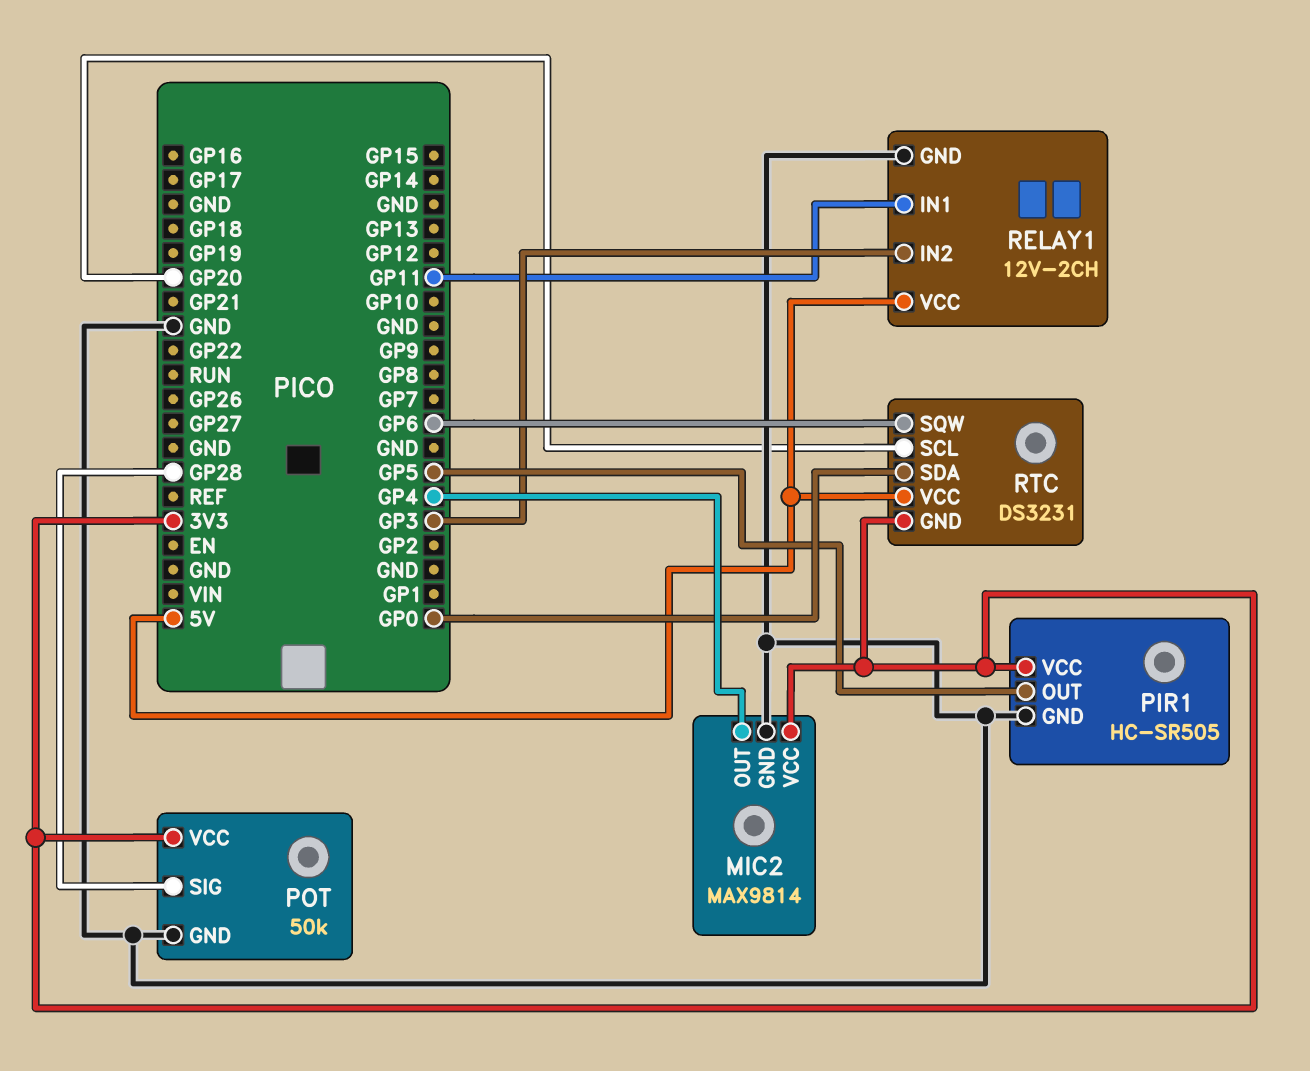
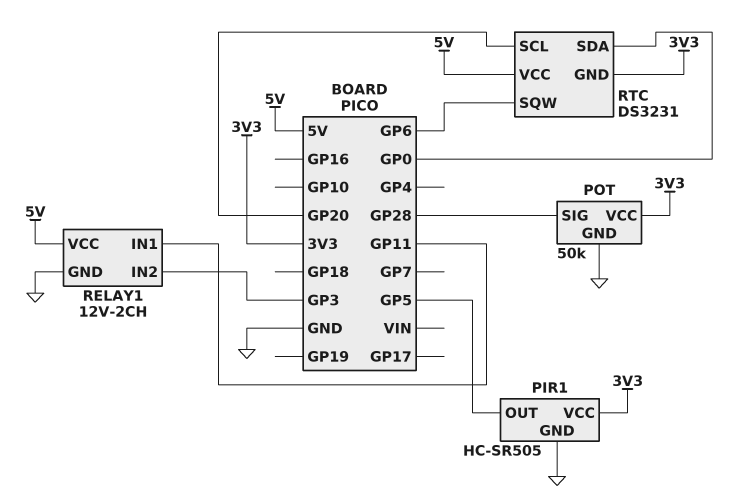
MIC2: MAX9814 -> none
MIC2 pin GND: GND -> none
MIC2 pin OUT: GP4 -> none
MIC2 pin VCC: 3V3 -> none

